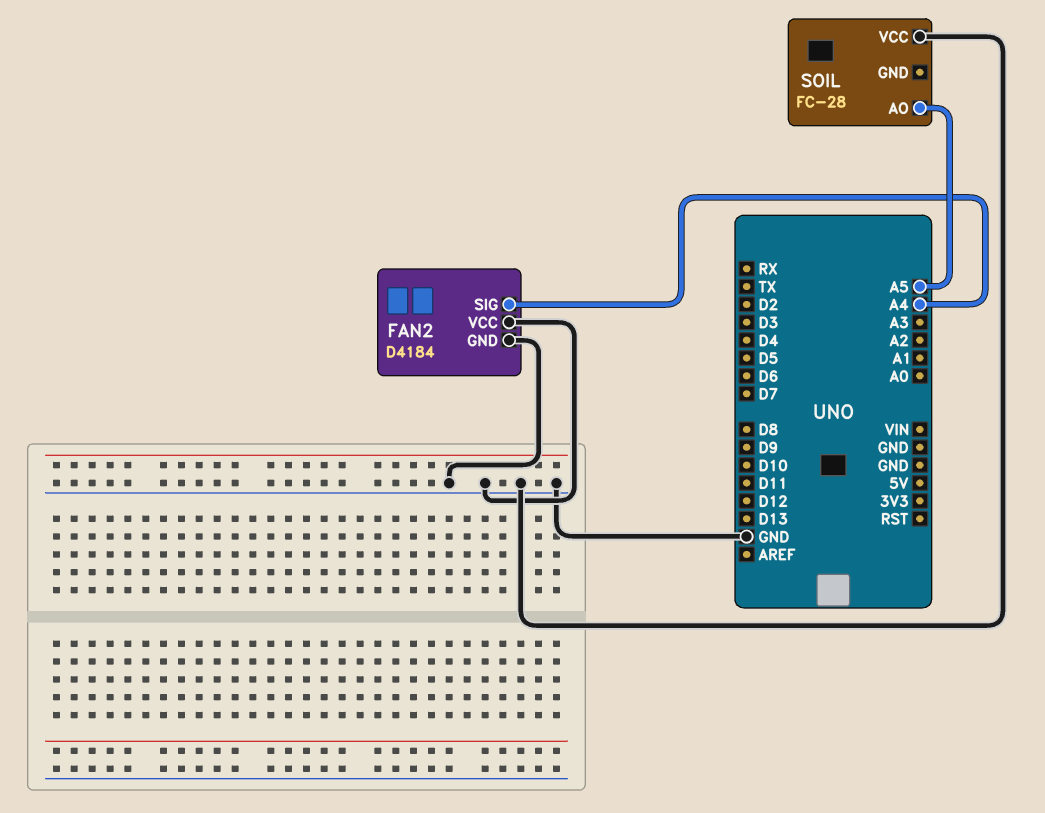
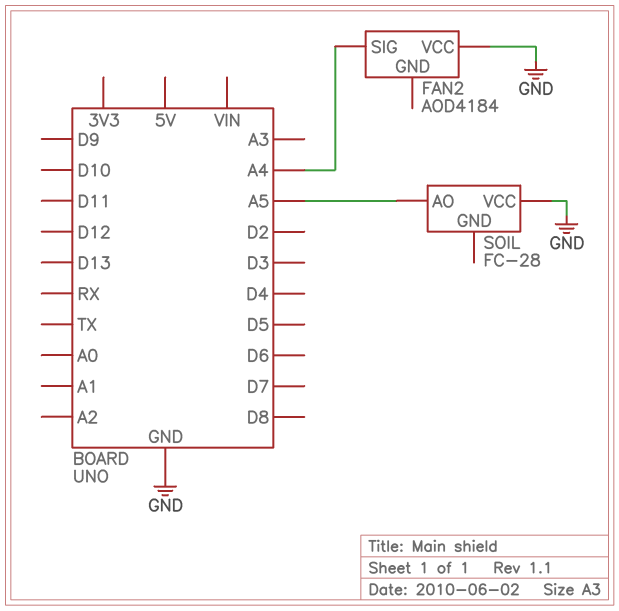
FAN2: D4184 -> AOD4184
FAN2 pin GND: GND -> none

